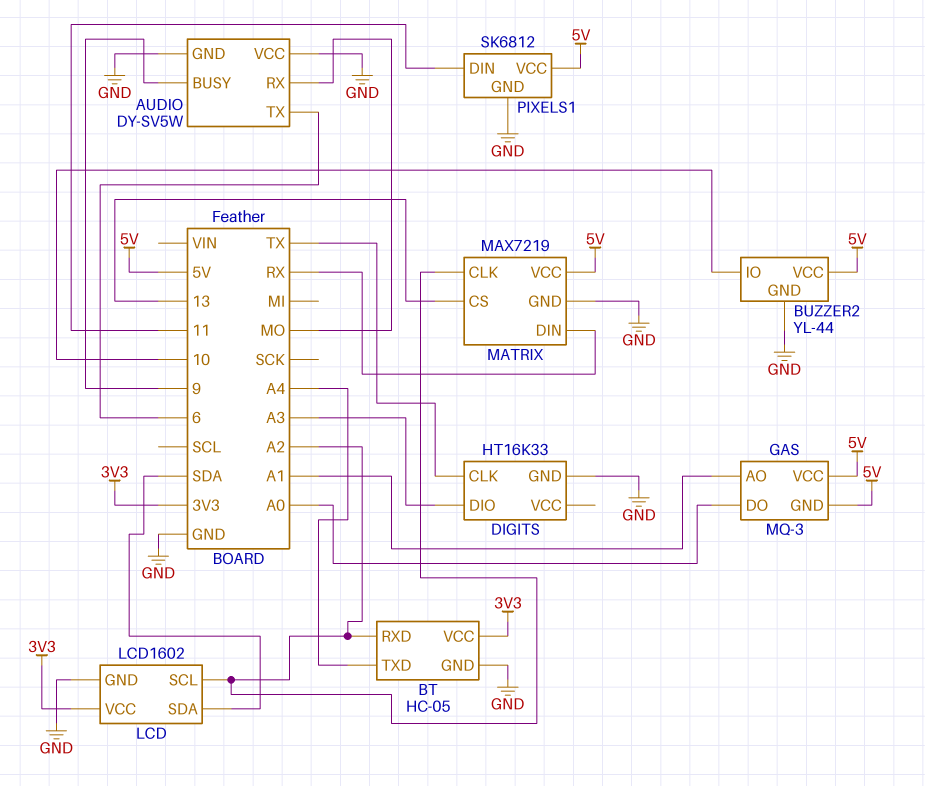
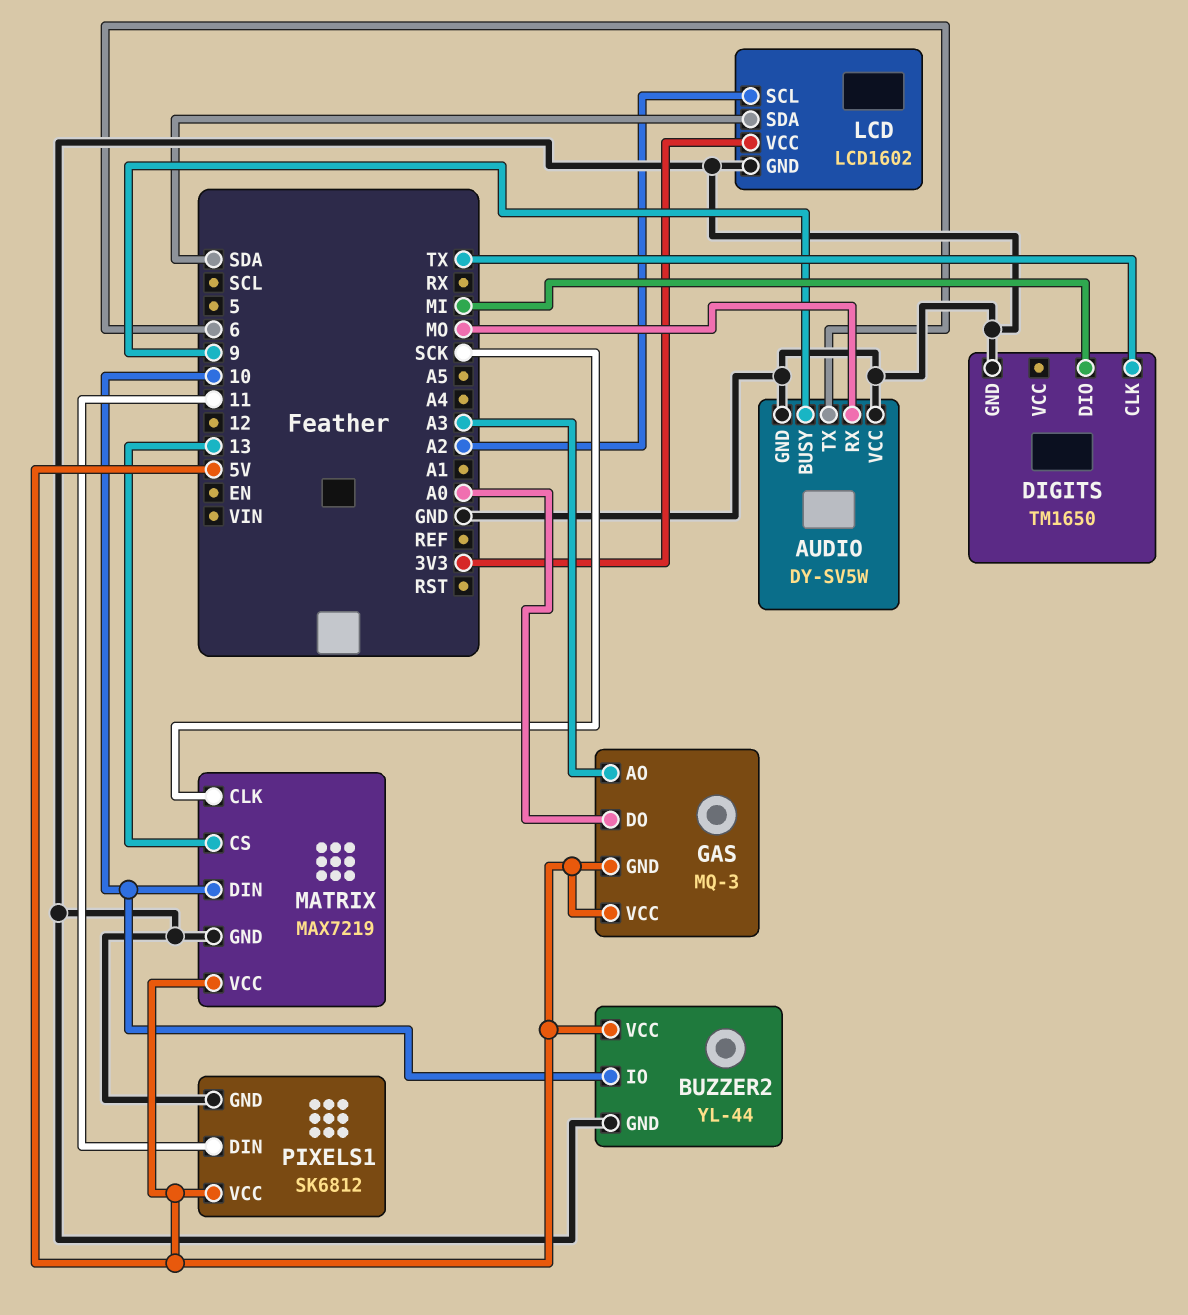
BT: HC-05 -> none
BT pin GND: GND -> none
BT pin RXD: A2 -> none
BT pin TXD: A4 -> none
BT pin VCC: 3V3 -> none
DIGITS: HT16K33 -> TM1650
DIGITS pin DIO: A3 -> MI
GAS pin AO: A1 -> A3
MATRIX pin CLK: A2 -> SCK
MATRIX pin DIN: RX -> 10

